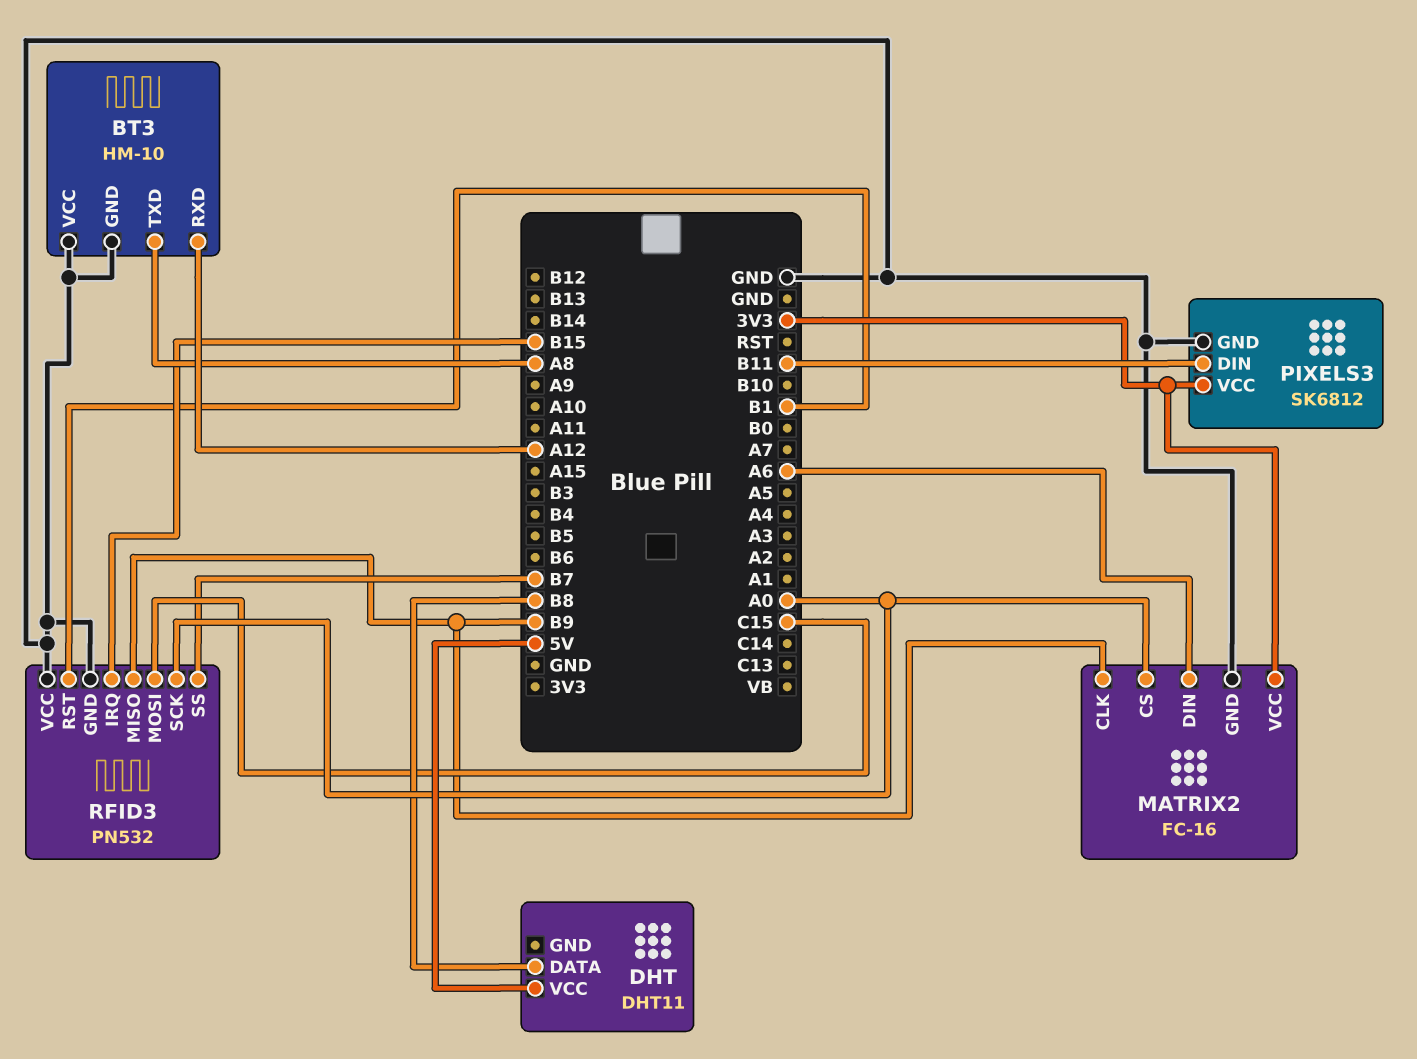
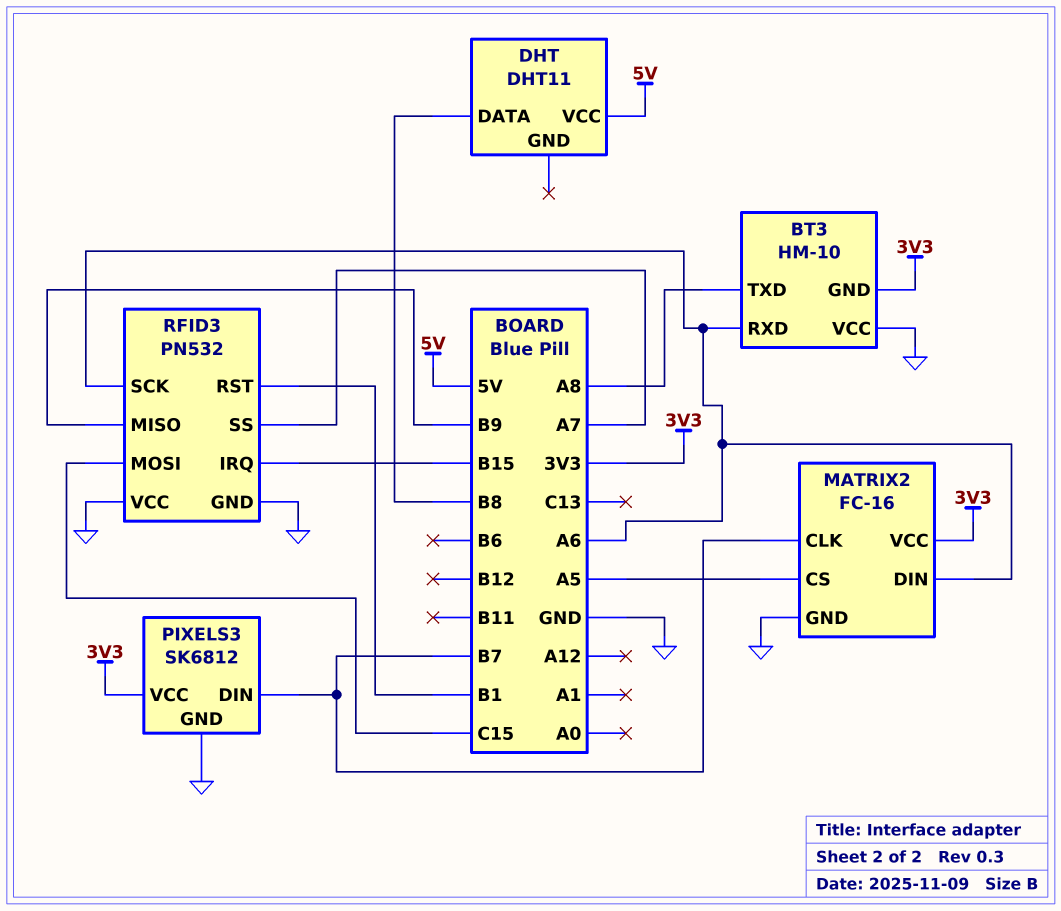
BT3 pin GND: GND -> 3V3
BT3 pin RXD: A12 -> A6
MATRIX2 pin CLK: B9 -> B7
MATRIX2 pin CS: A0 -> A5
PIXELS3 pin DIN: B11 -> B7
RFID3 pin SCK: A0 -> A6
RFID3 pin SS: B7 -> A7

